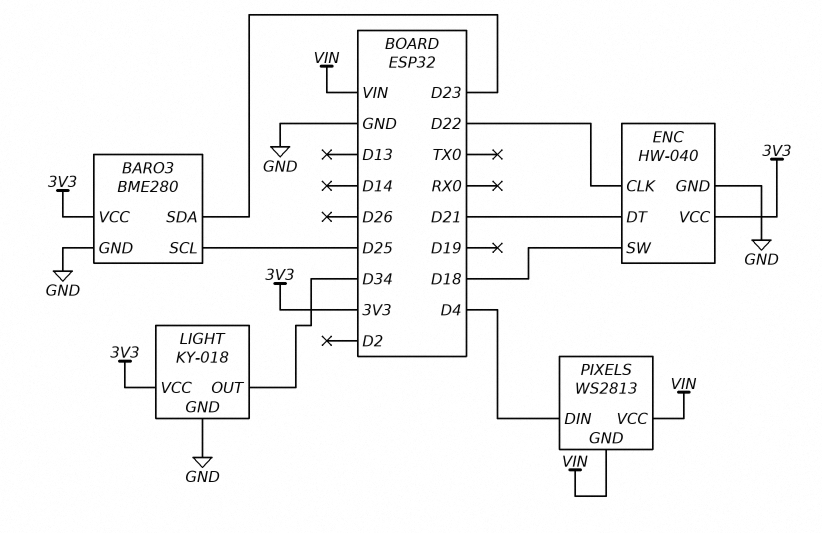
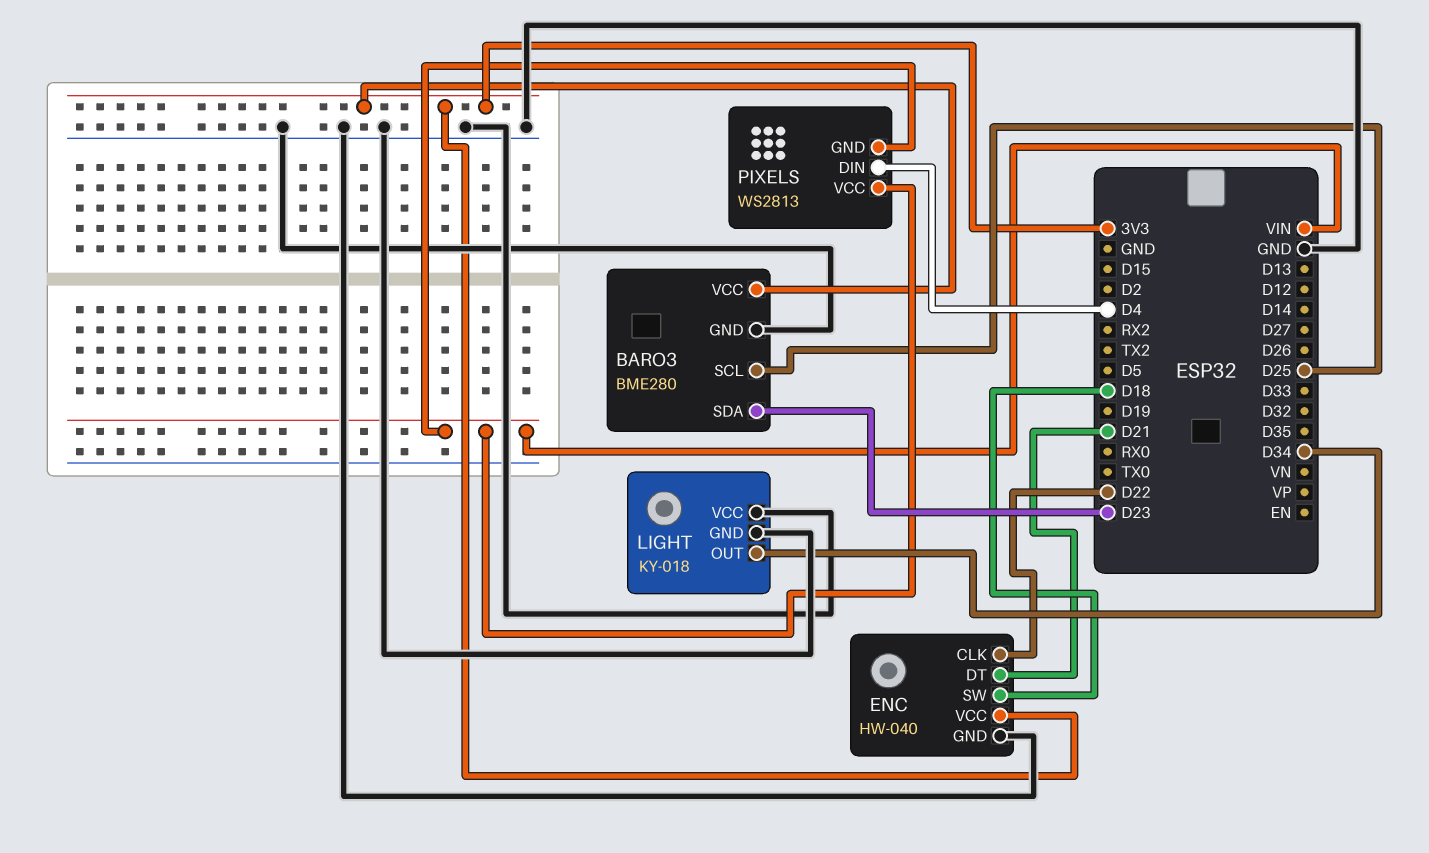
LIGHT pin VCC: 3V3 -> GND

